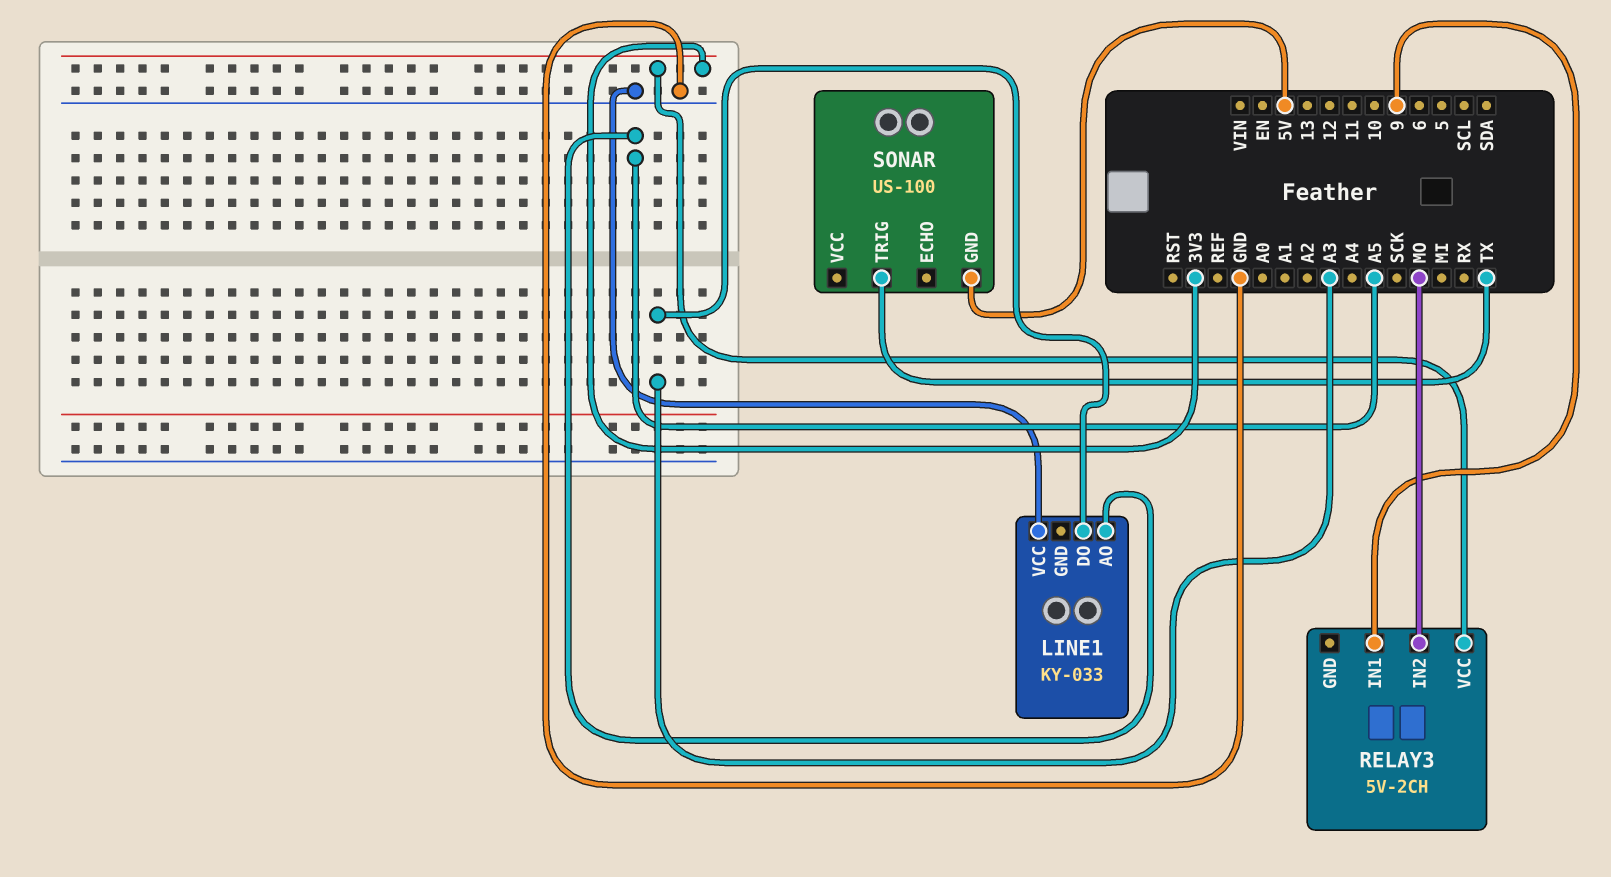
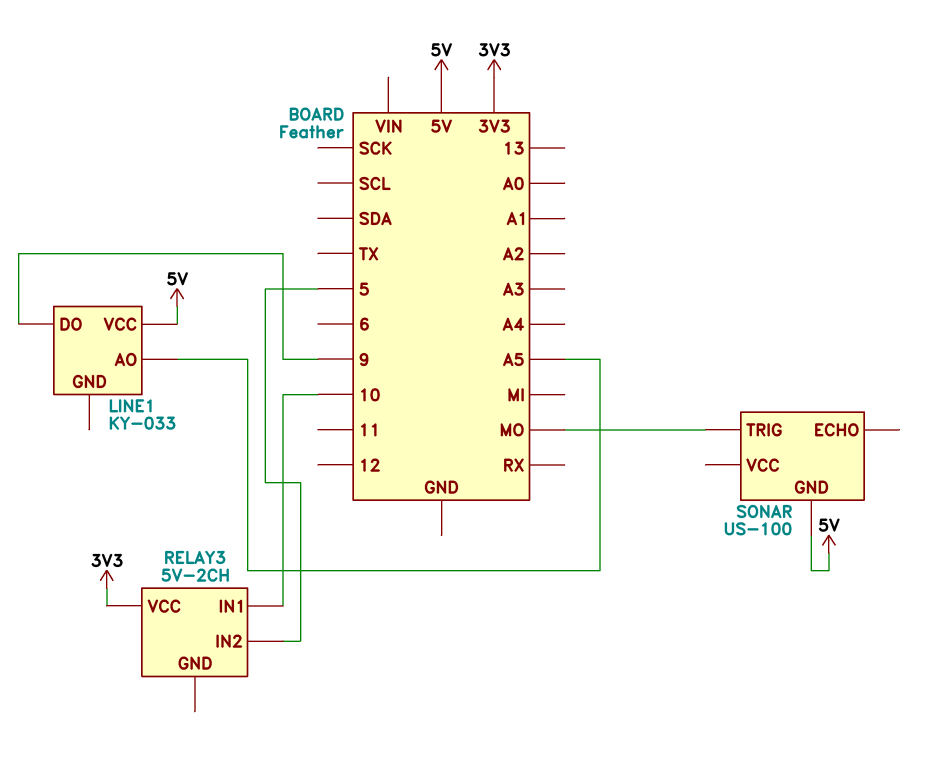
LINE1 pin DO: A3 -> 9
LINE1 pin VCC: GND -> 5V
RELAY3 pin IN1: 9 -> 10
RELAY3 pin IN2: MO -> 5
SONAR pin TRIG: TX -> MO

